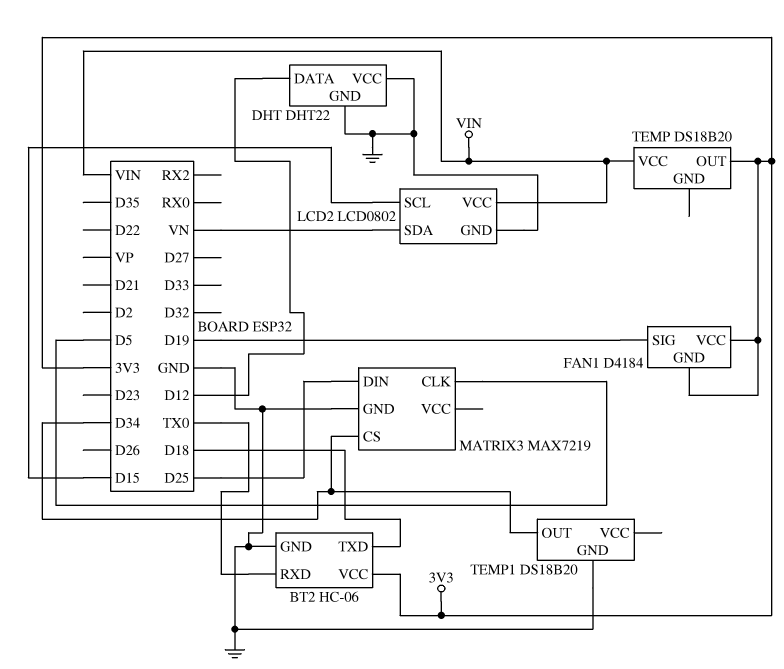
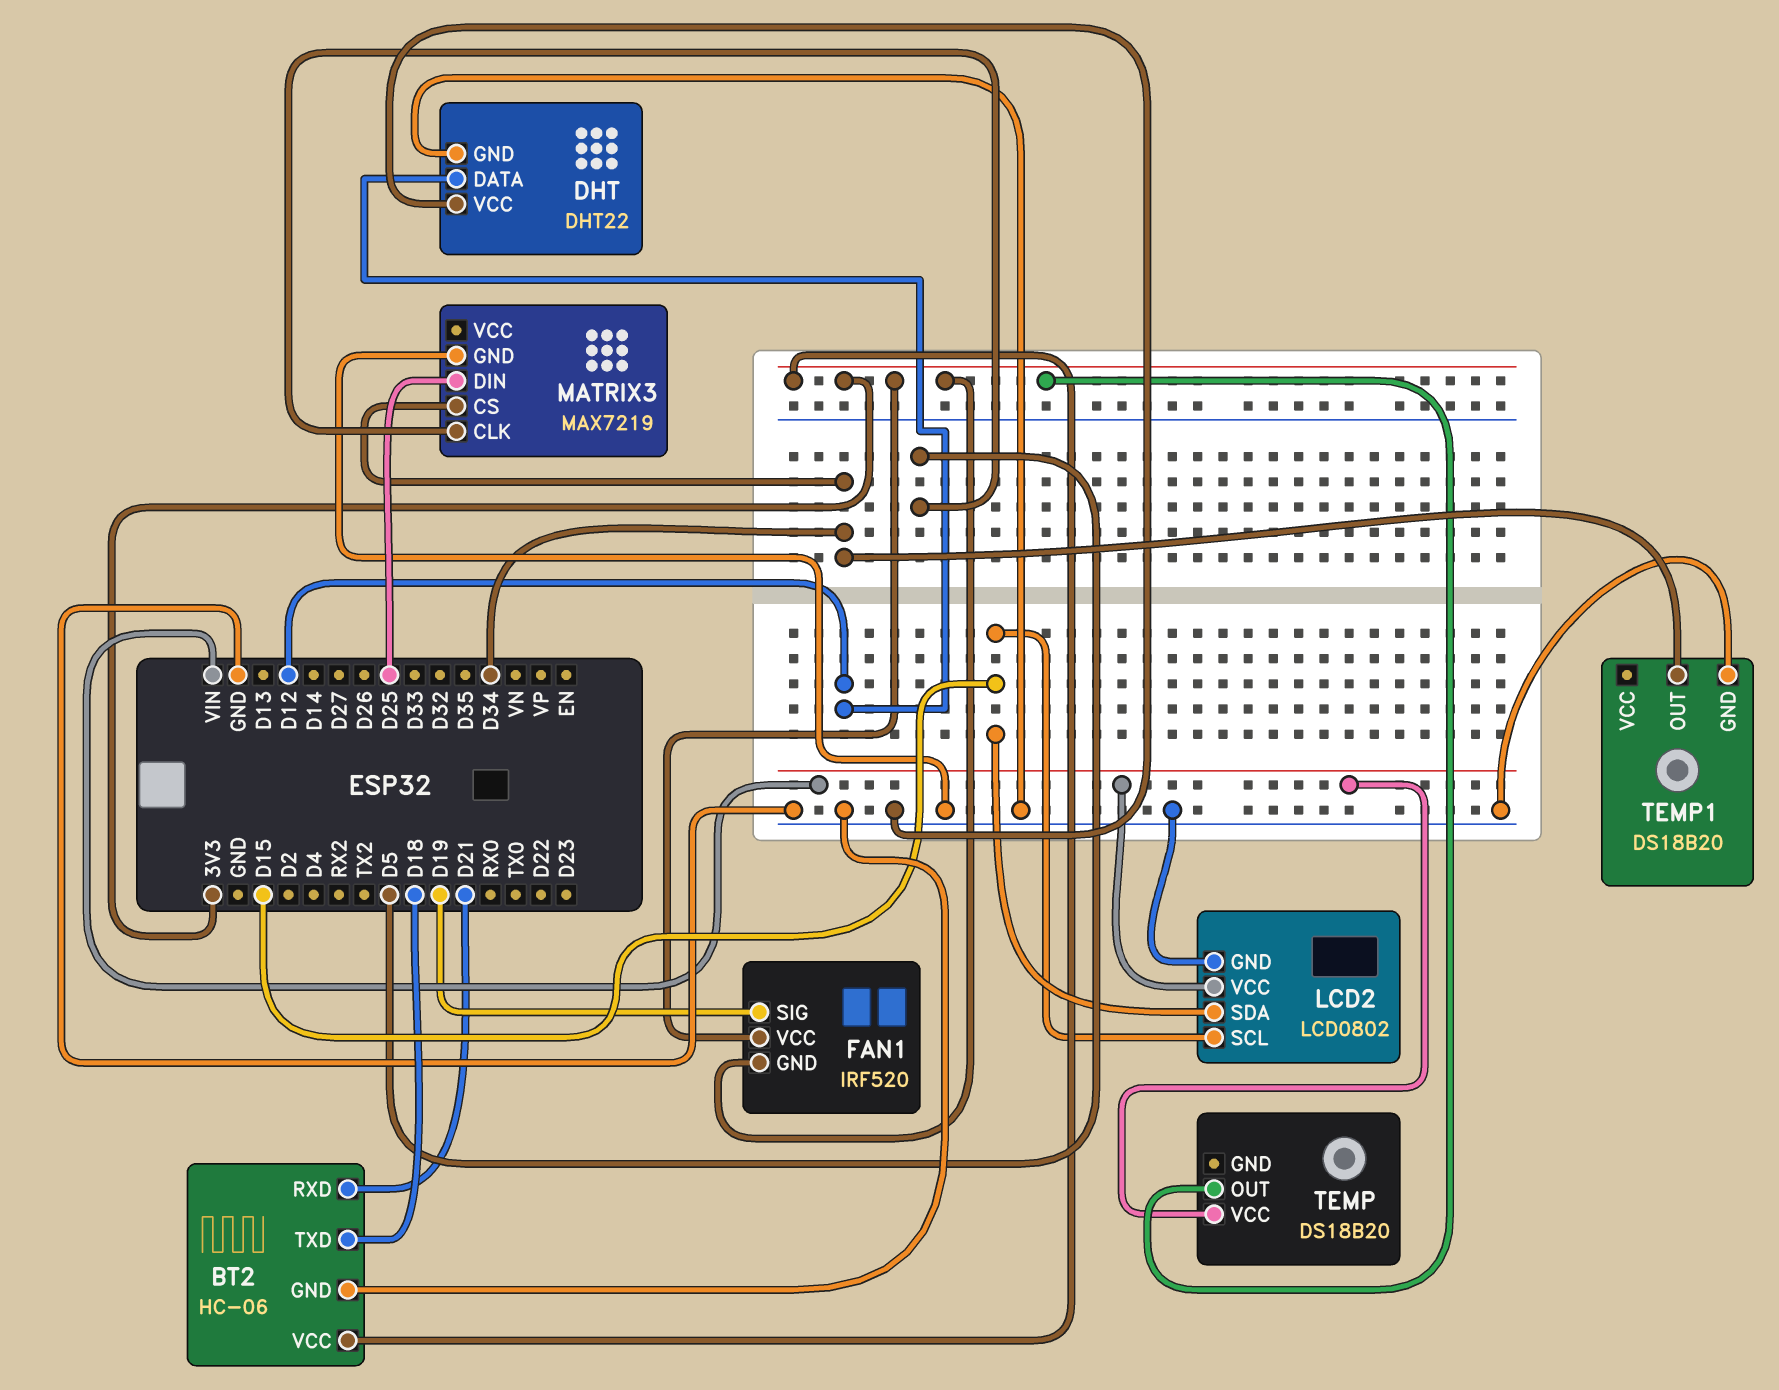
BT2 pin RXD: TX0 -> D21
FAN1: D4184 -> IRF520
LCD2 pin SDA: VN -> D15

